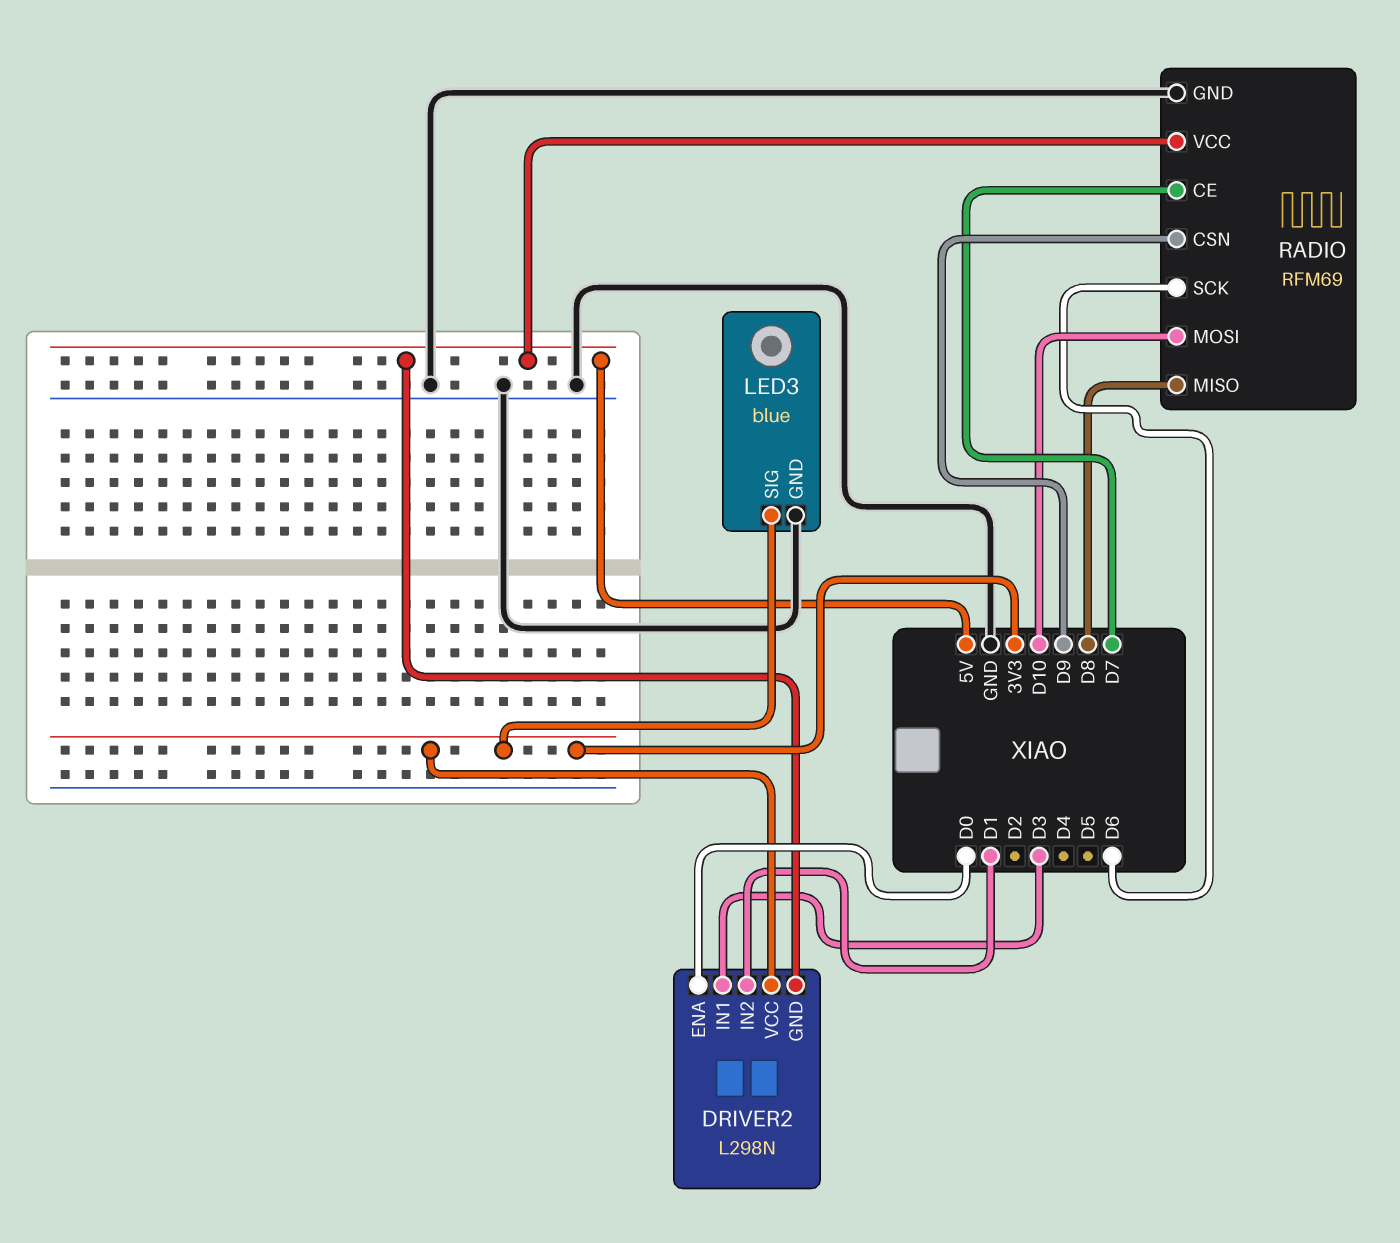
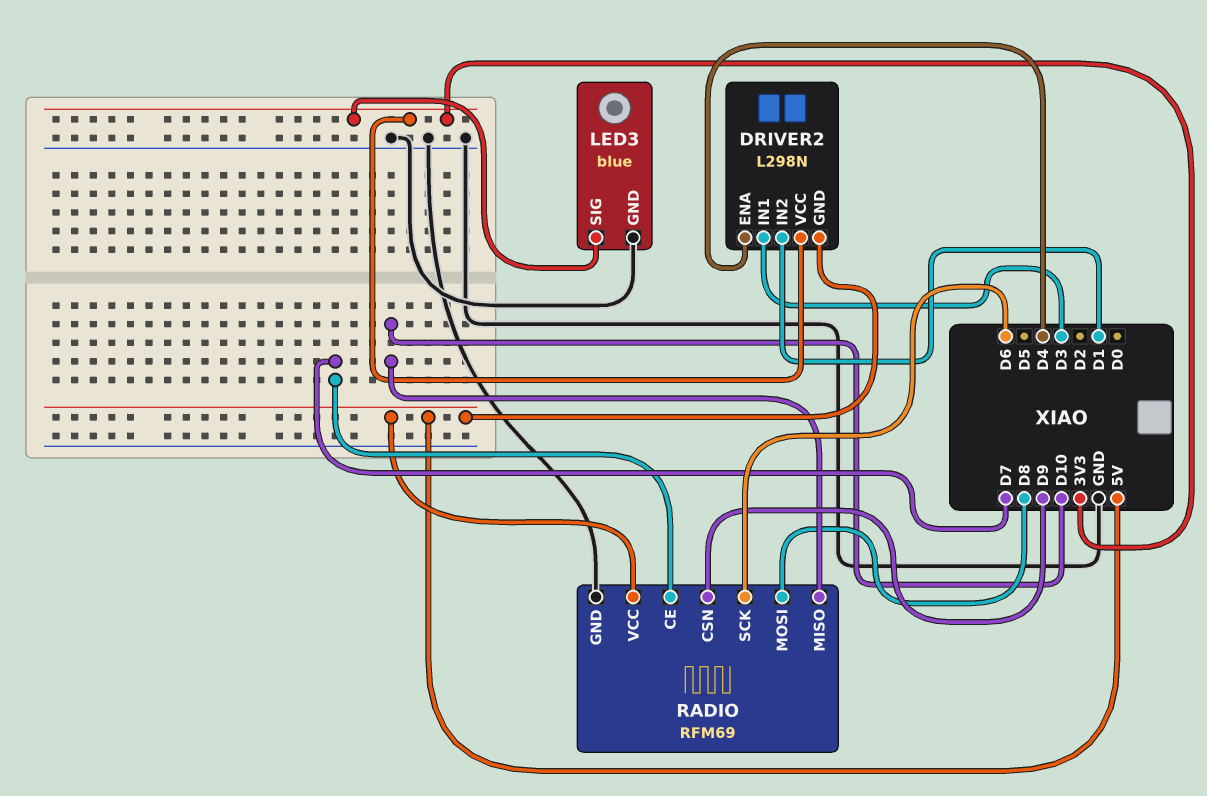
DRIVER2 pin ENA: D0 -> D4
RADIO pin MISO: D8 -> D10
RADIO pin MOSI: D10 -> D8

